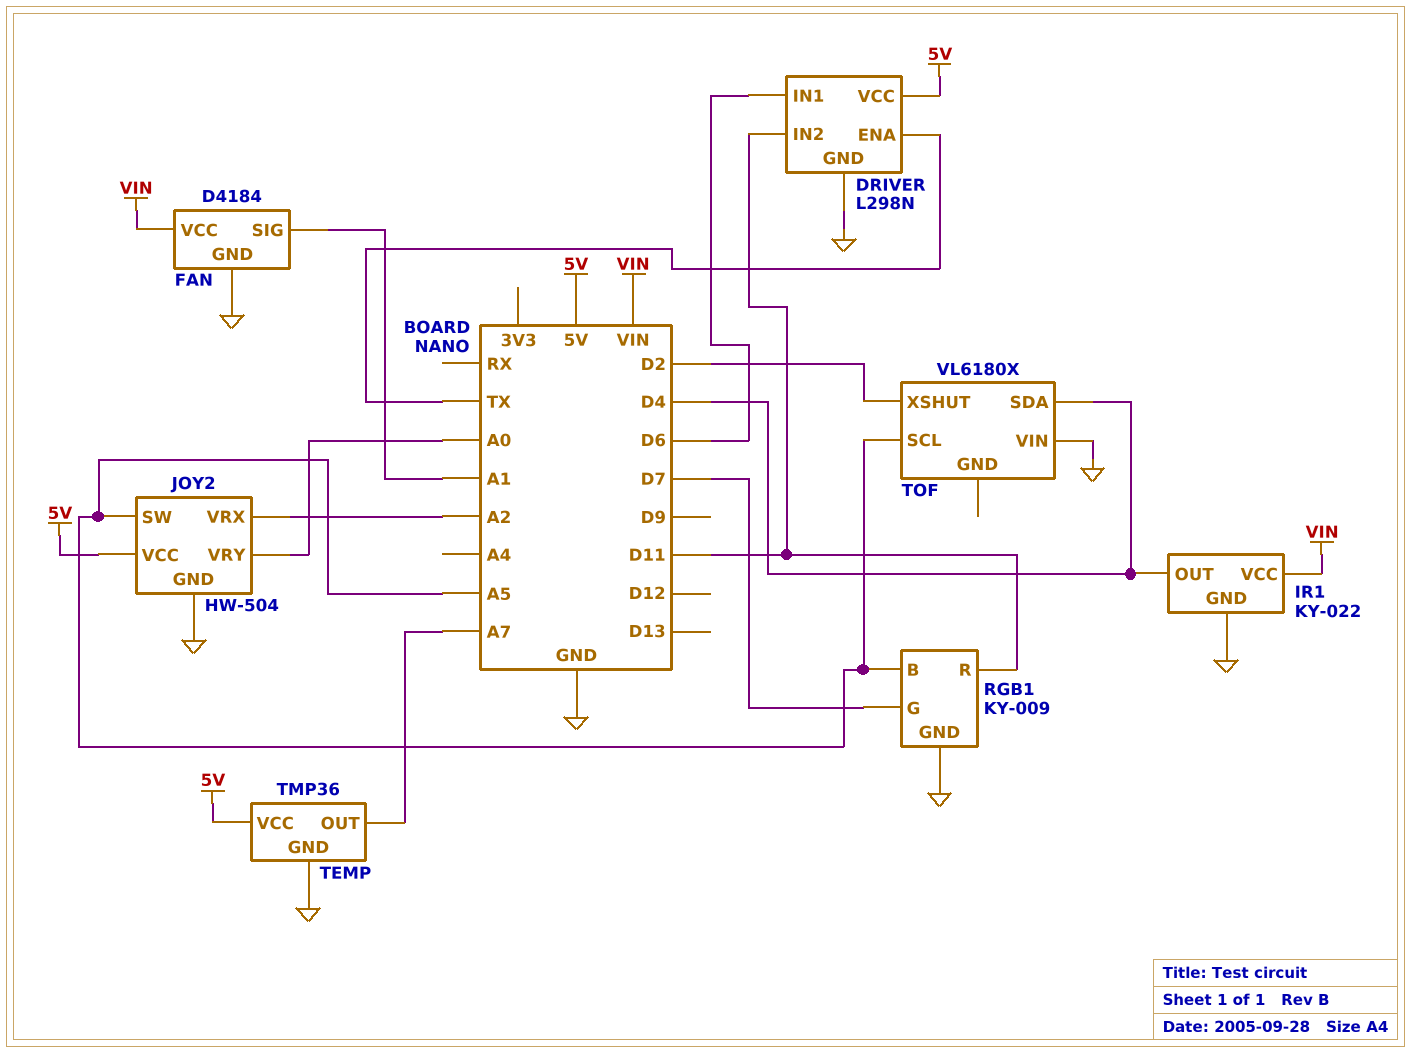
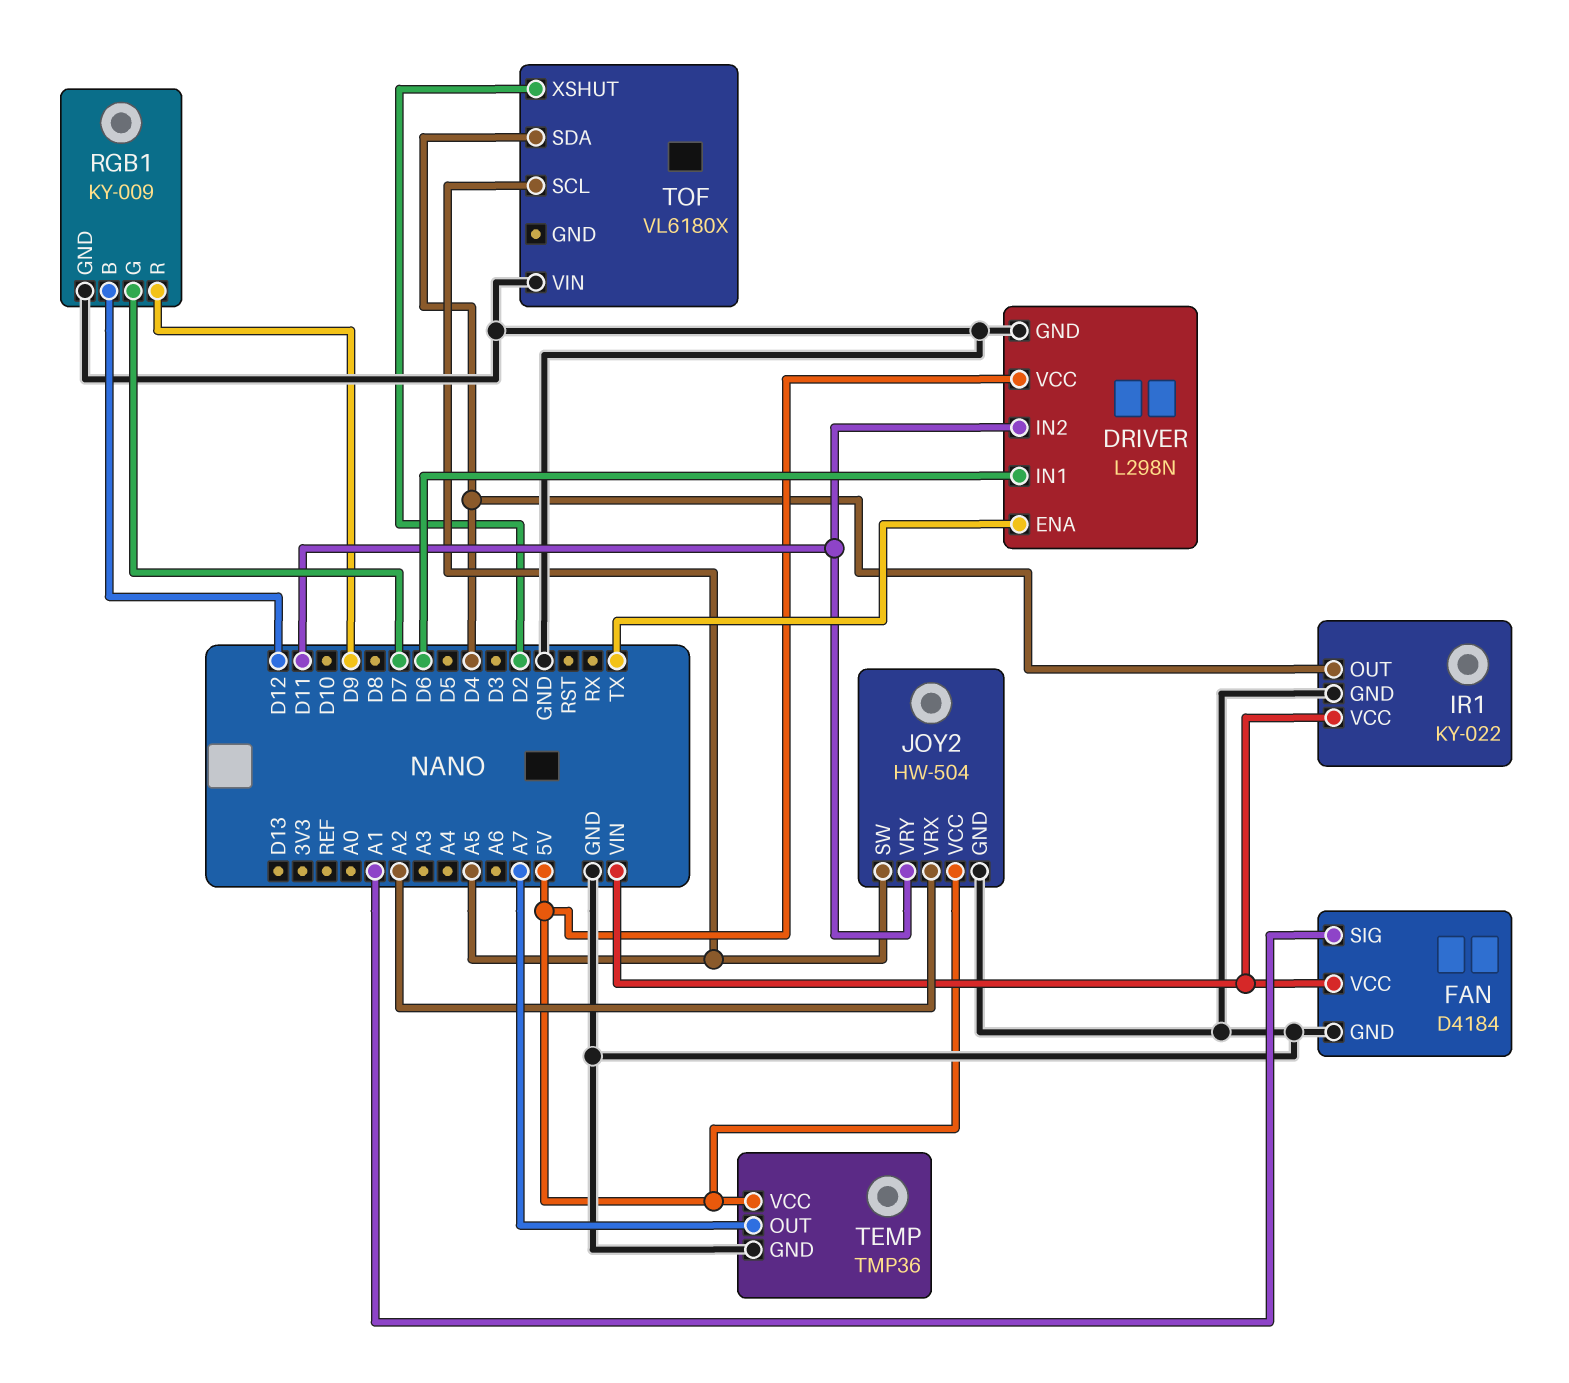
JOY2 pin VRY: A0 -> D11
RGB1 pin B: A5 -> D12
RGB1 pin R: D11 -> D9

